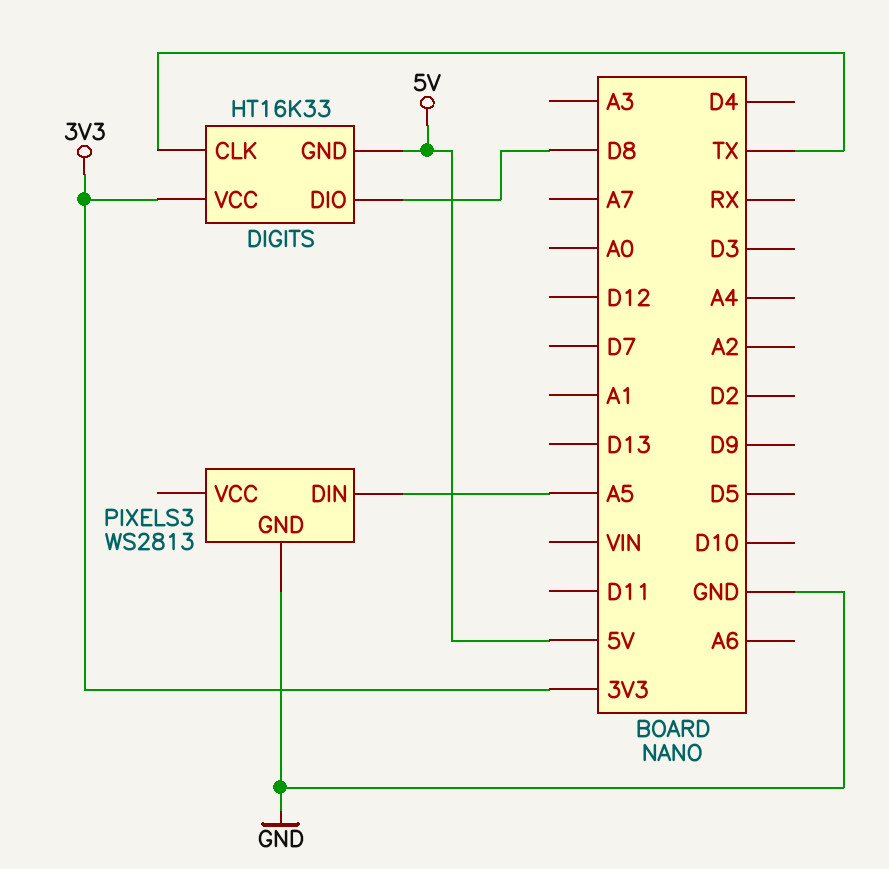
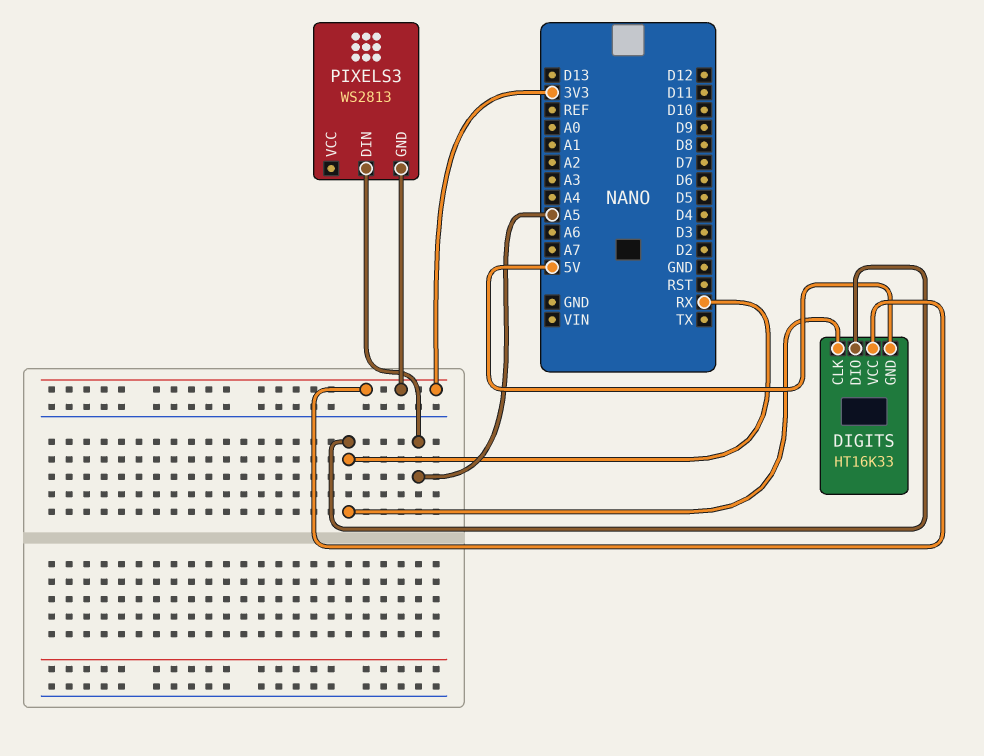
DIGITS pin CLK: TX -> RX
DIGITS pin DIO: D8 -> RX
PIXELS3 pin GND: GND -> 3V3

